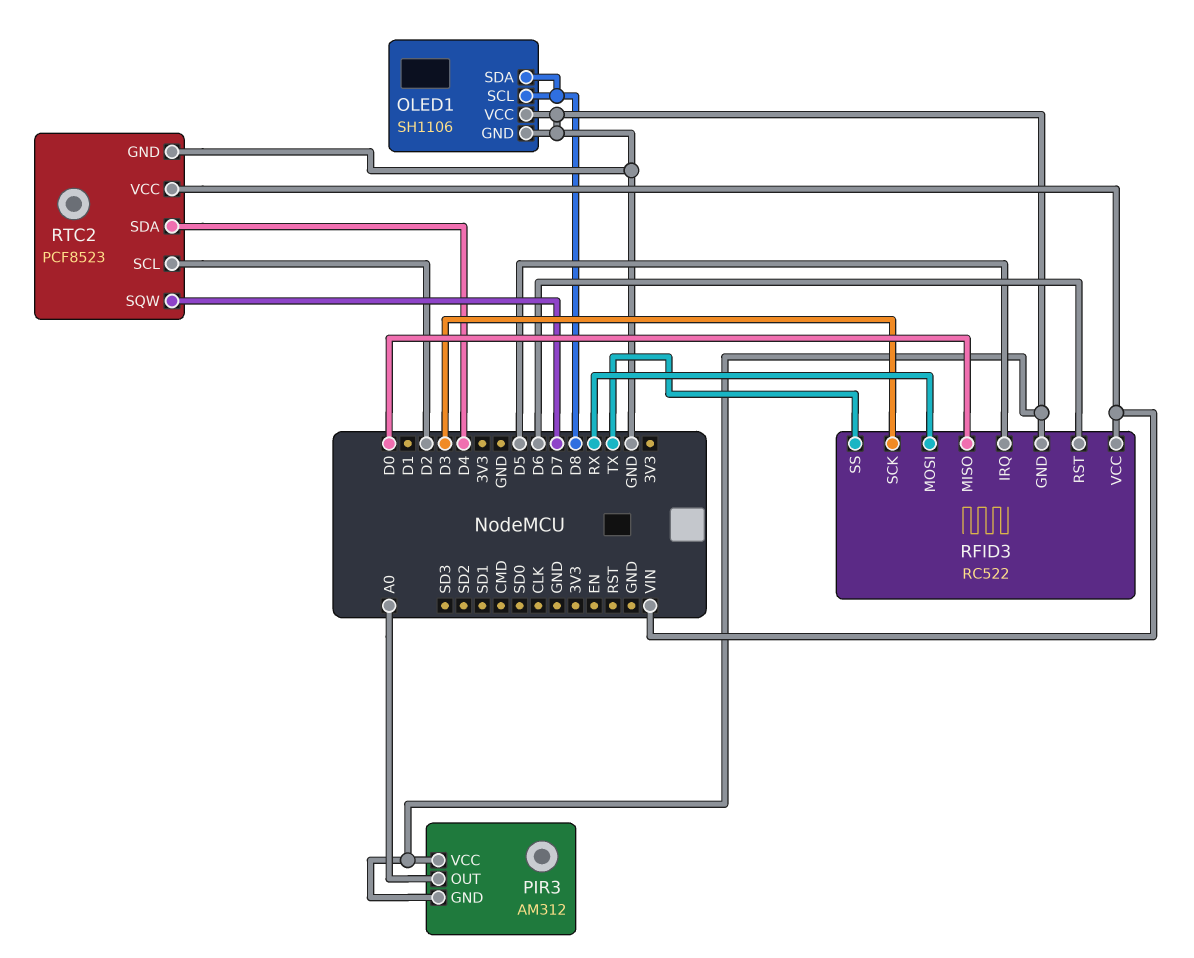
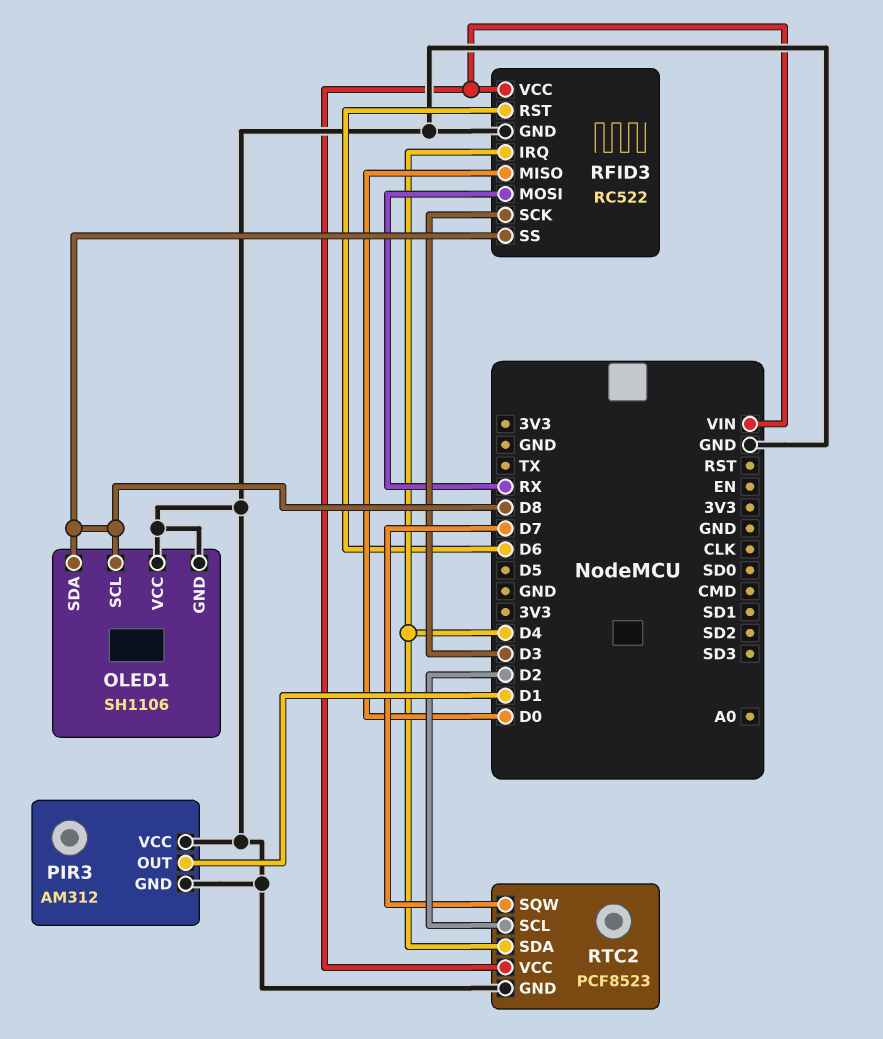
PIR3 pin OUT: A0 -> D1
RFID3 pin IRQ: D5 -> D4
RFID3 pin SS: TX -> D8

